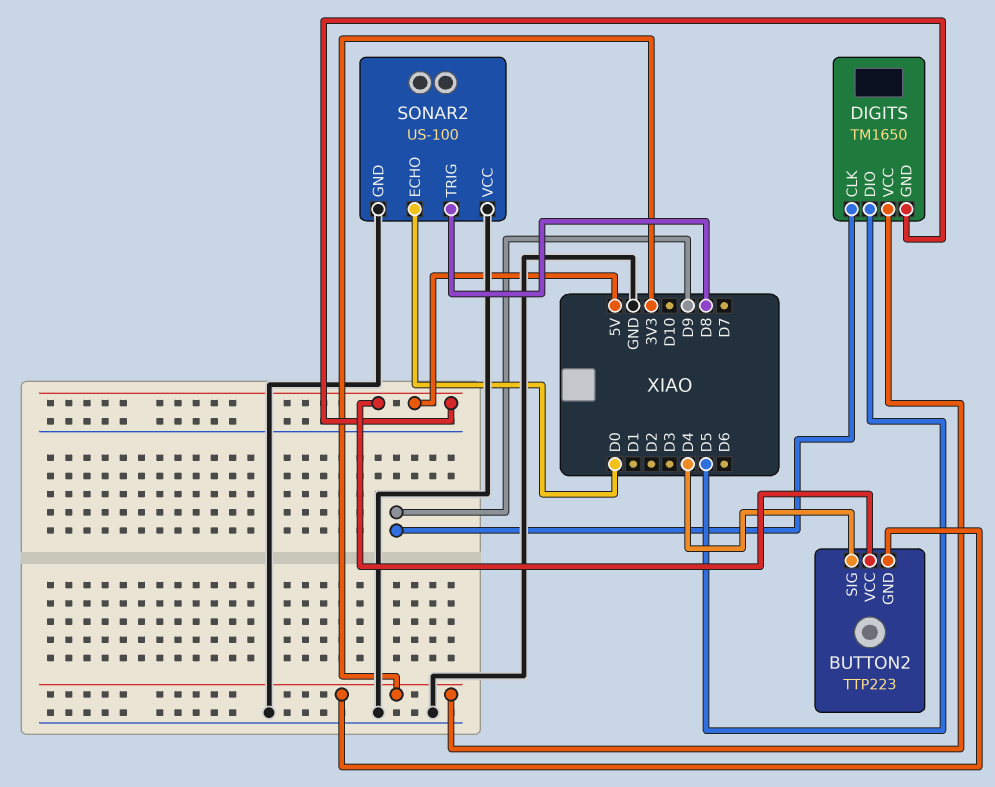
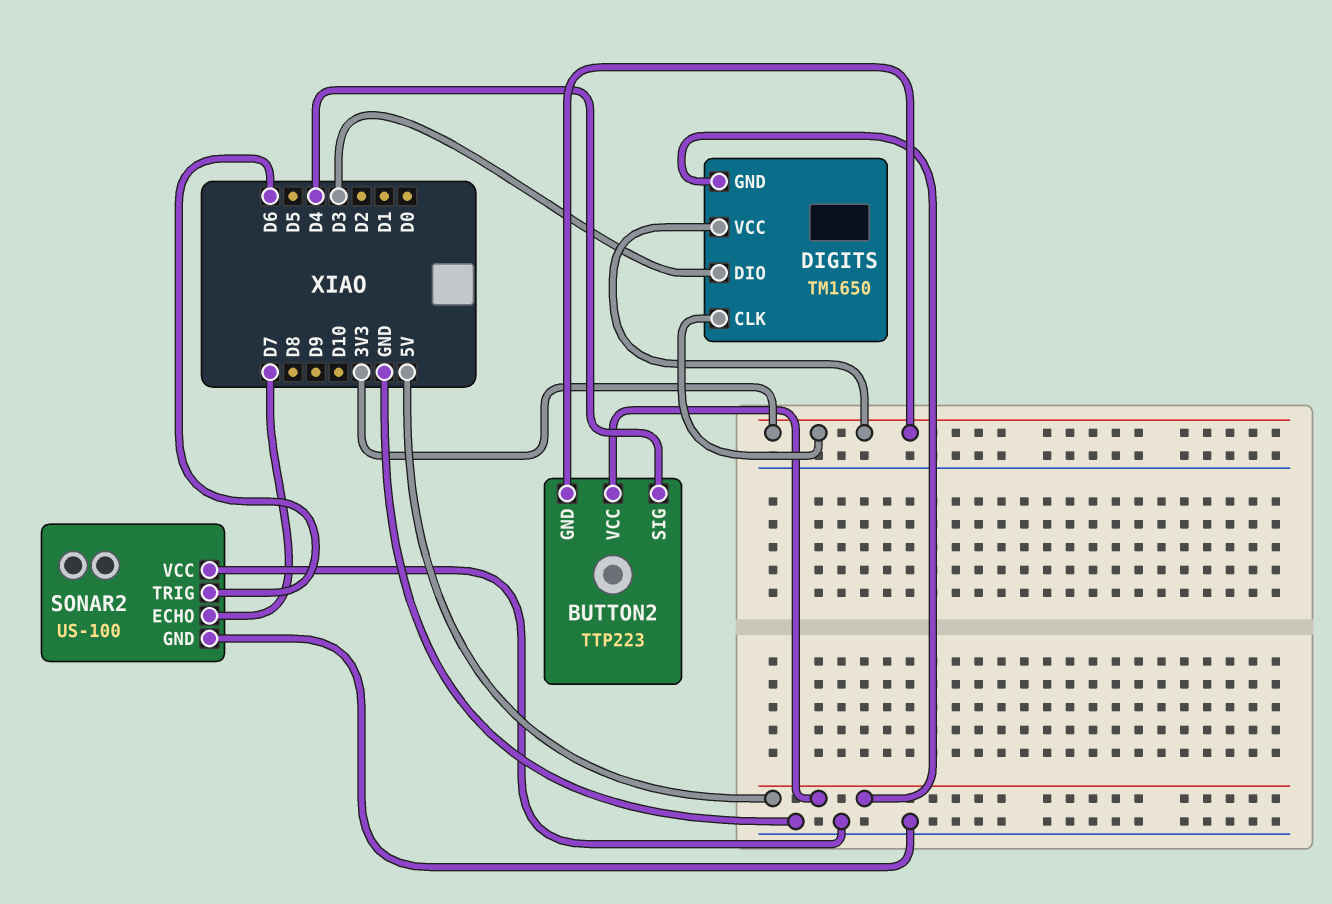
DIGITS pin CLK: D9 -> 3V3
DIGITS pin DIO: D5 -> D3
SONAR2 pin ECHO: D0 -> D7
SONAR2 pin TRIG: D8 -> D6

